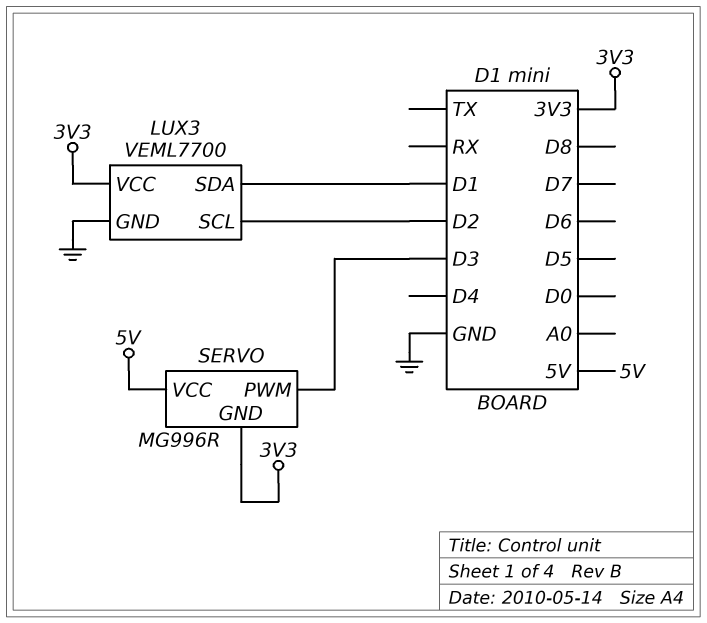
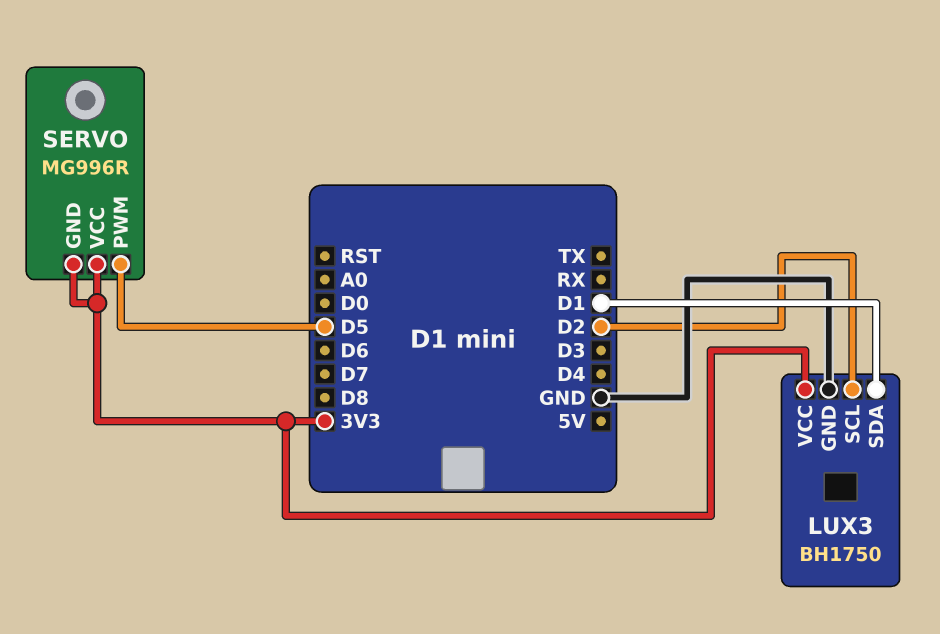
LUX3: VEML7700 -> BH1750
SERVO pin PWM: D3 -> D5
SERVO pin VCC: 5V -> 3V3

